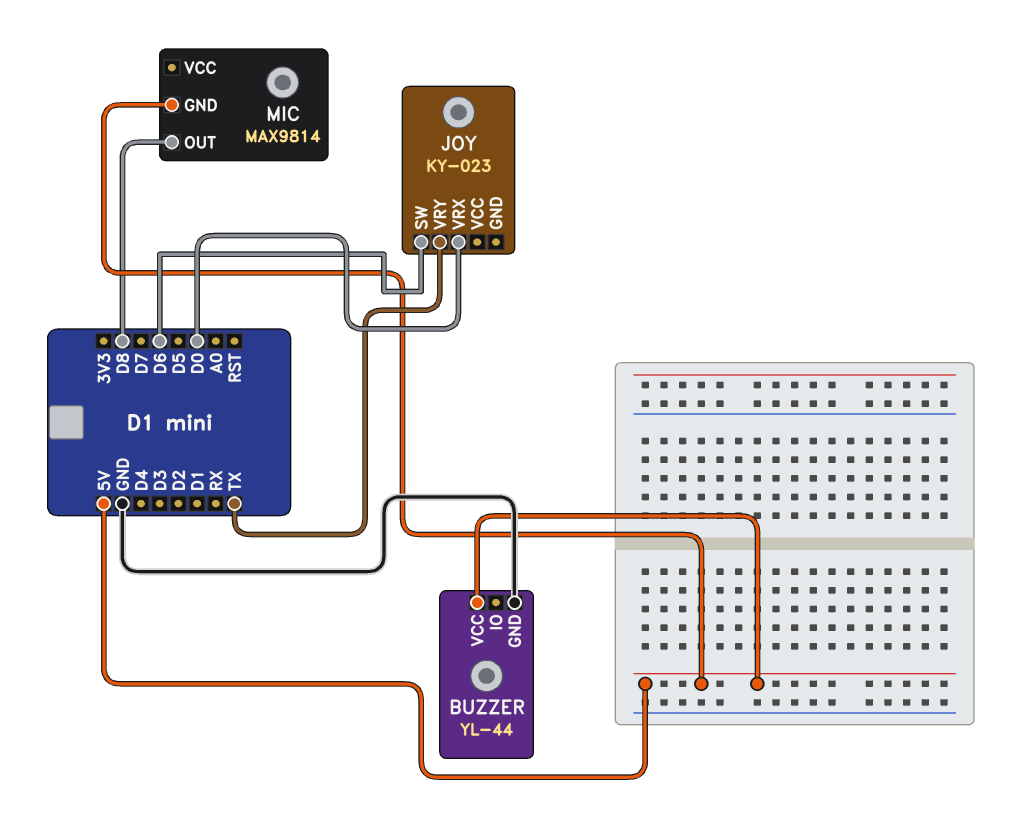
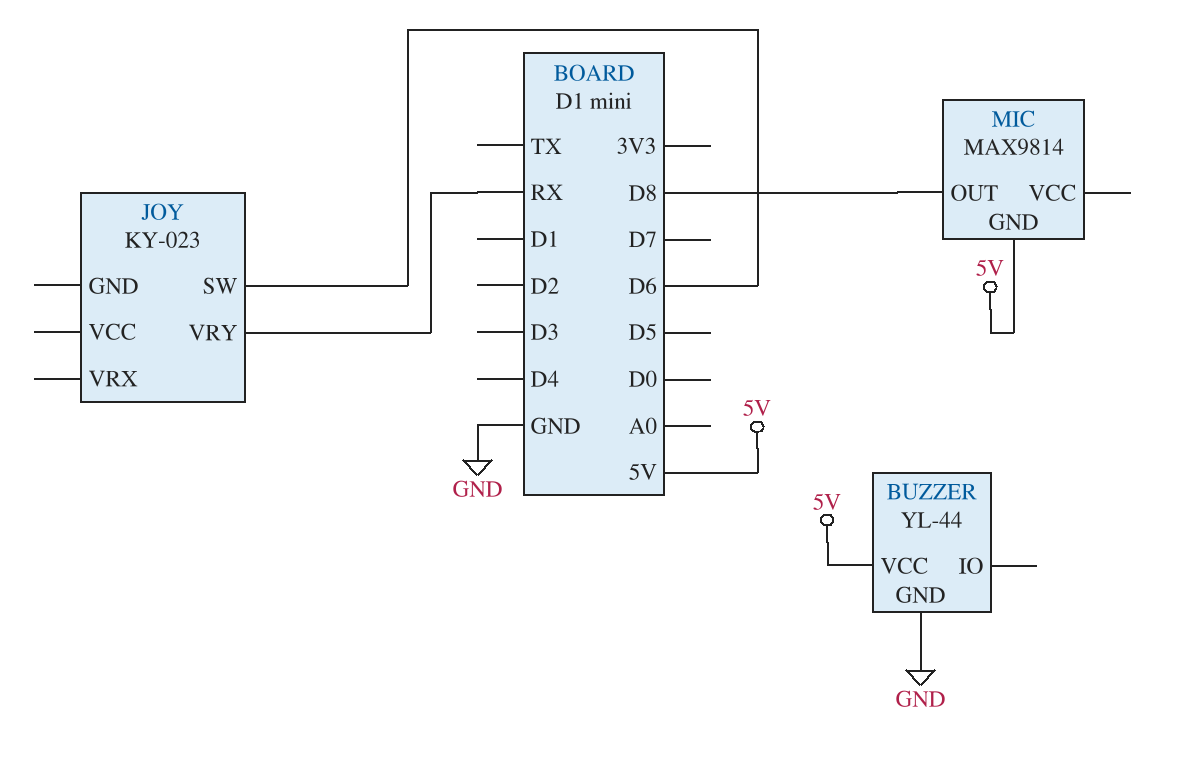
JOY pin VRX: D0 -> none
JOY pin VRY: TX -> RX

